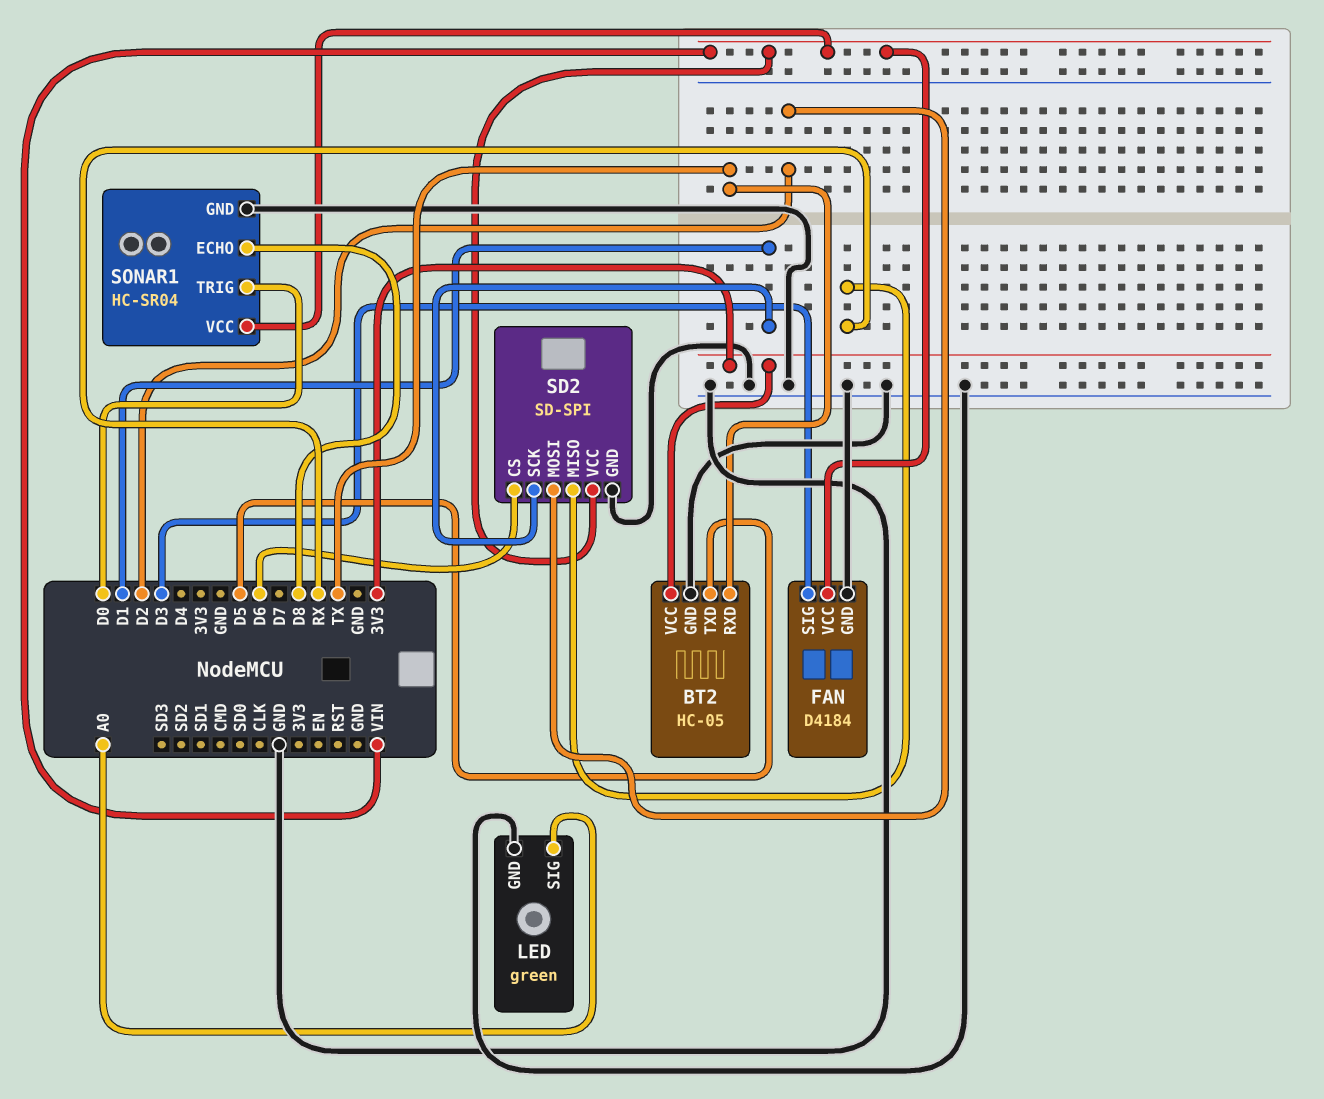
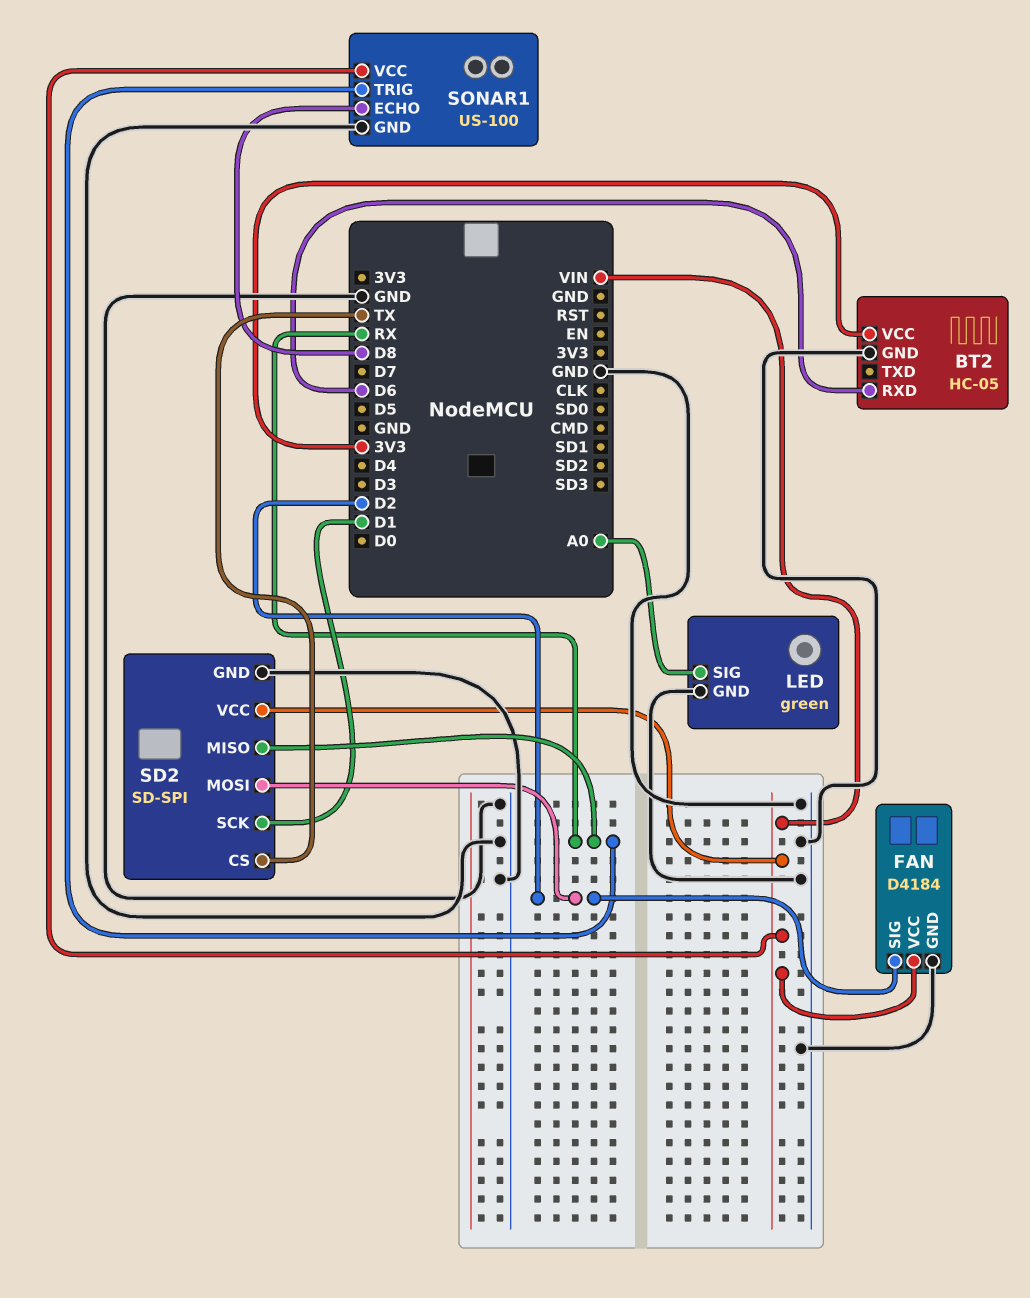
BT2 pin RXD: TX -> D6
BT2 pin TXD: D5 -> none
FAN pin SIG: D3 -> D2
SD2 pin CS: D6 -> TX
SONAR1: HC-SR04 -> US-100
SONAR1 pin TRIG: D0 -> RX

